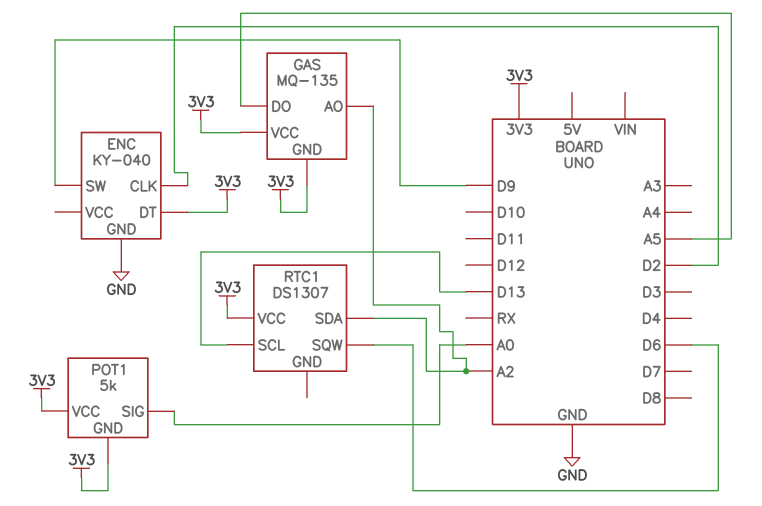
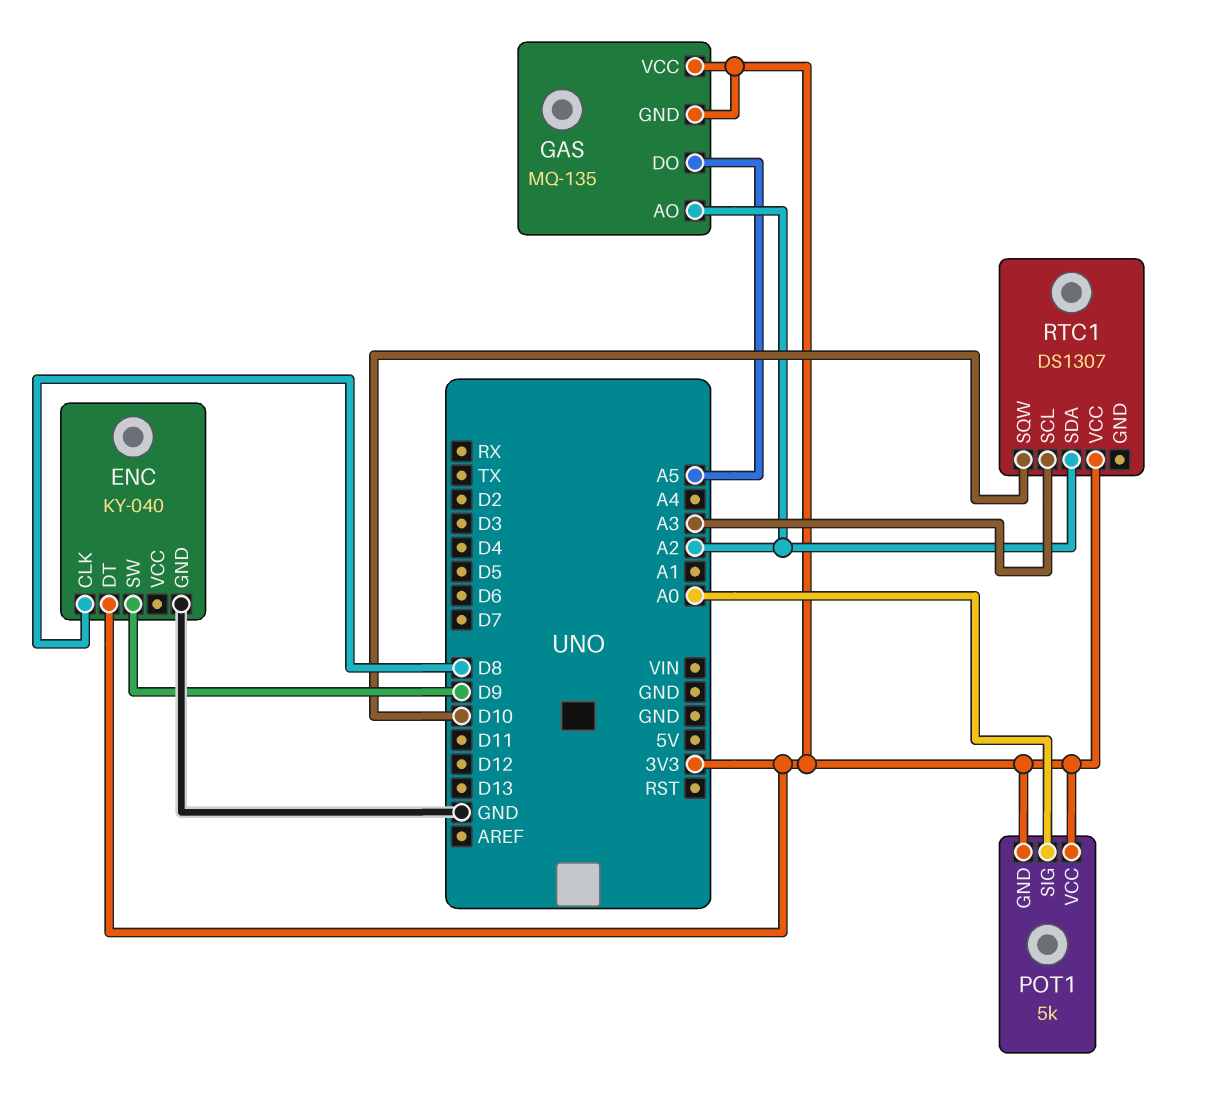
ENC pin CLK: D2 -> D8
RTC1 pin SCL: D13 -> A3
RTC1 pin SQW: D6 -> D10

